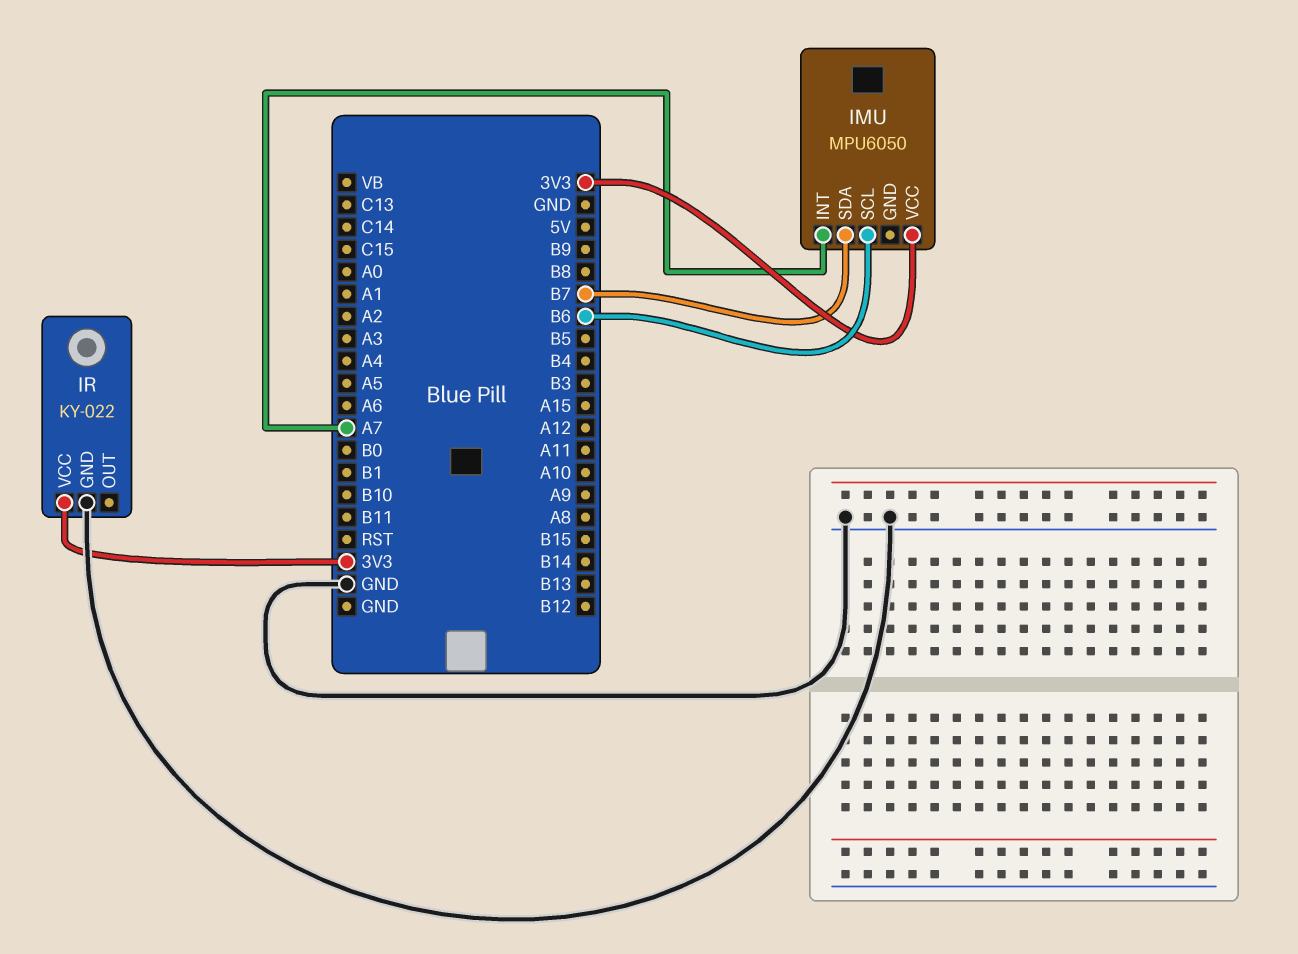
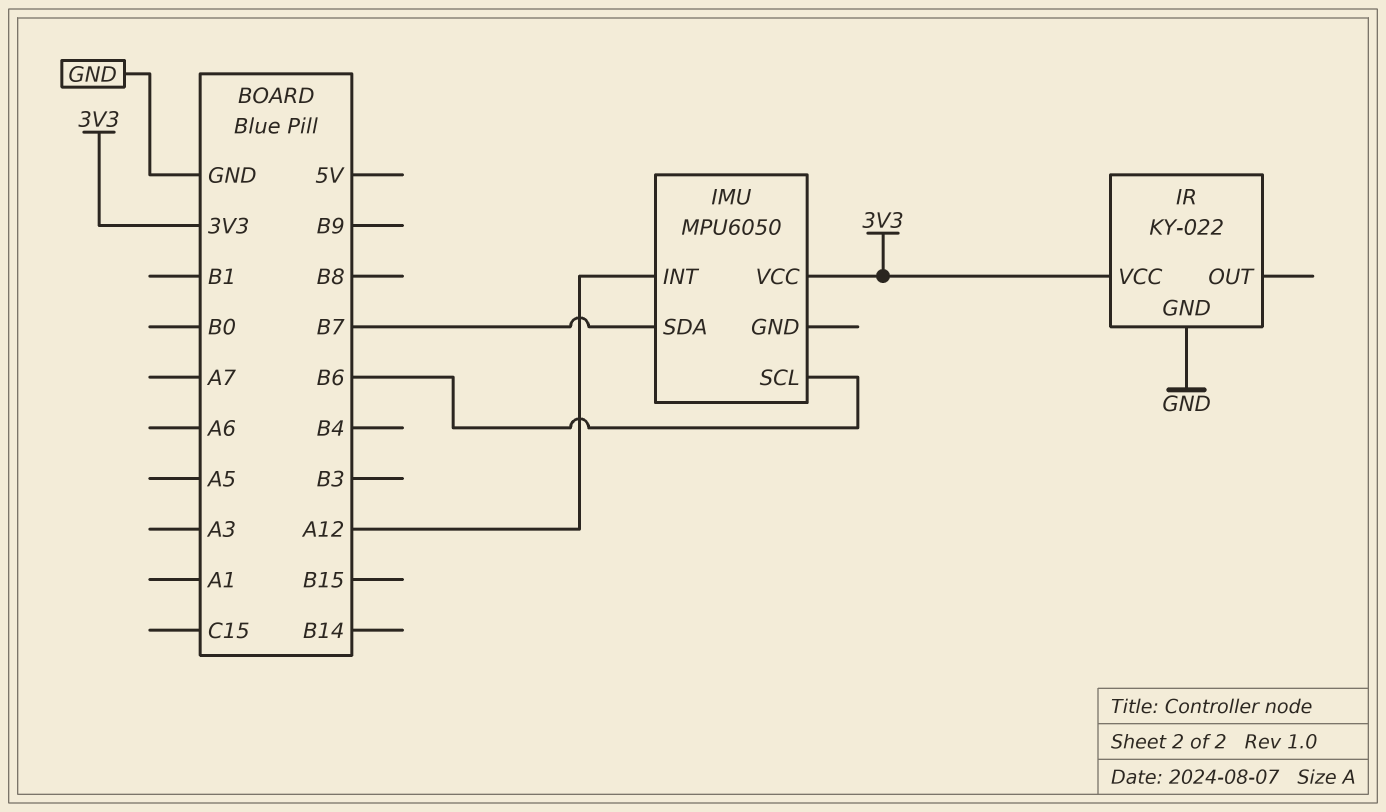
IMU pin INT: A7 -> A12

